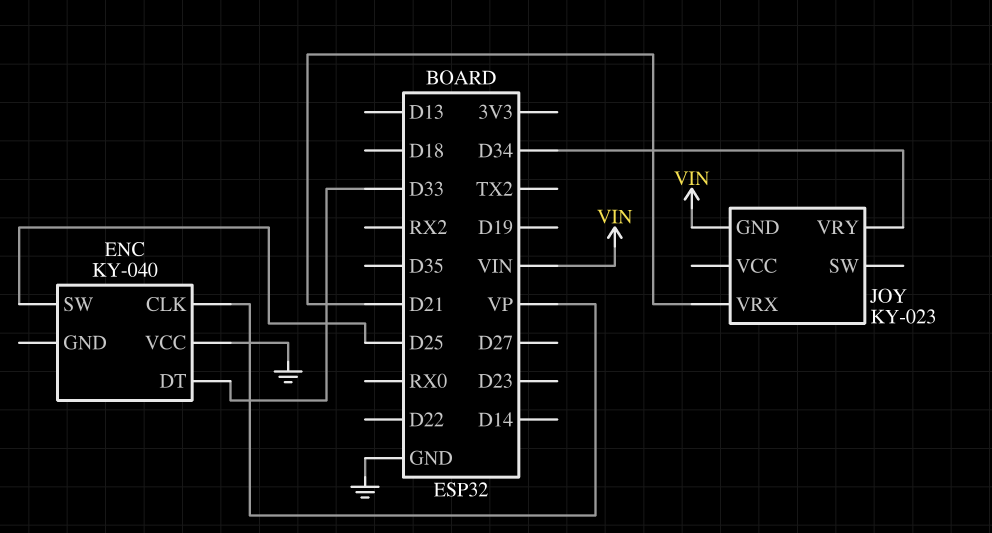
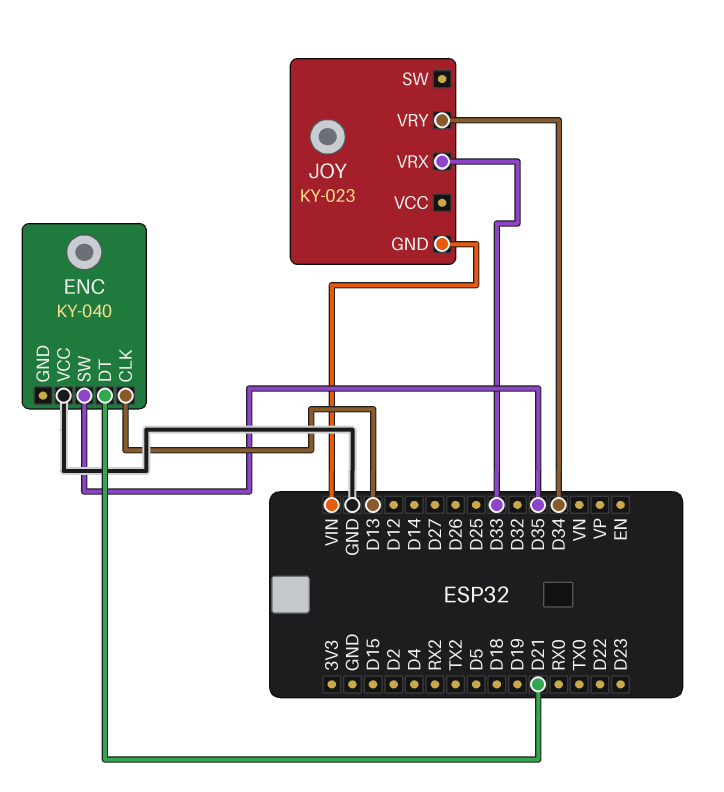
ENC pin CLK: VP -> D13
ENC pin DT: D33 -> D21
ENC pin SW: D25 -> D35
JOY pin VRX: D21 -> D33

